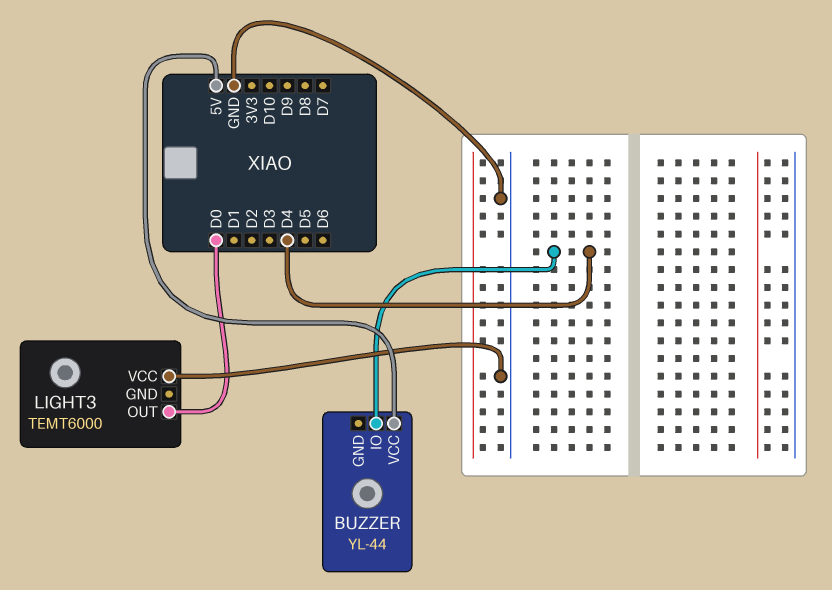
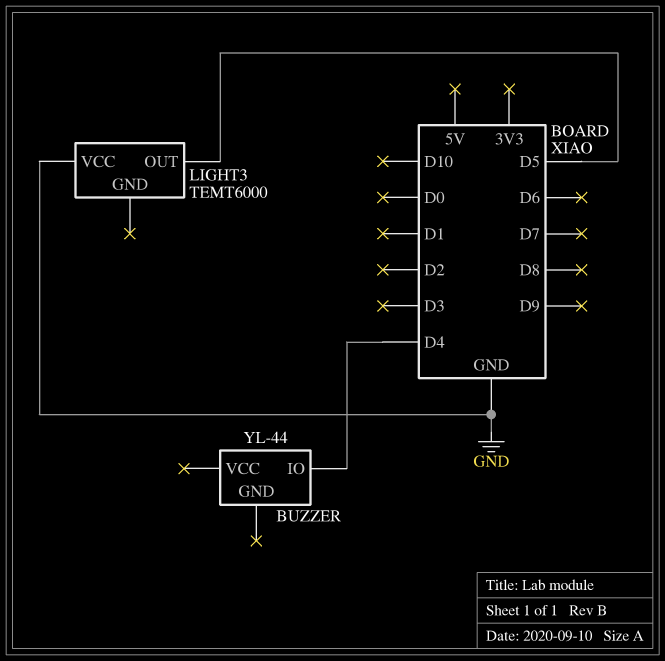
BUZZER pin VCC: 5V -> none
LIGHT3 pin OUT: D0 -> D5

